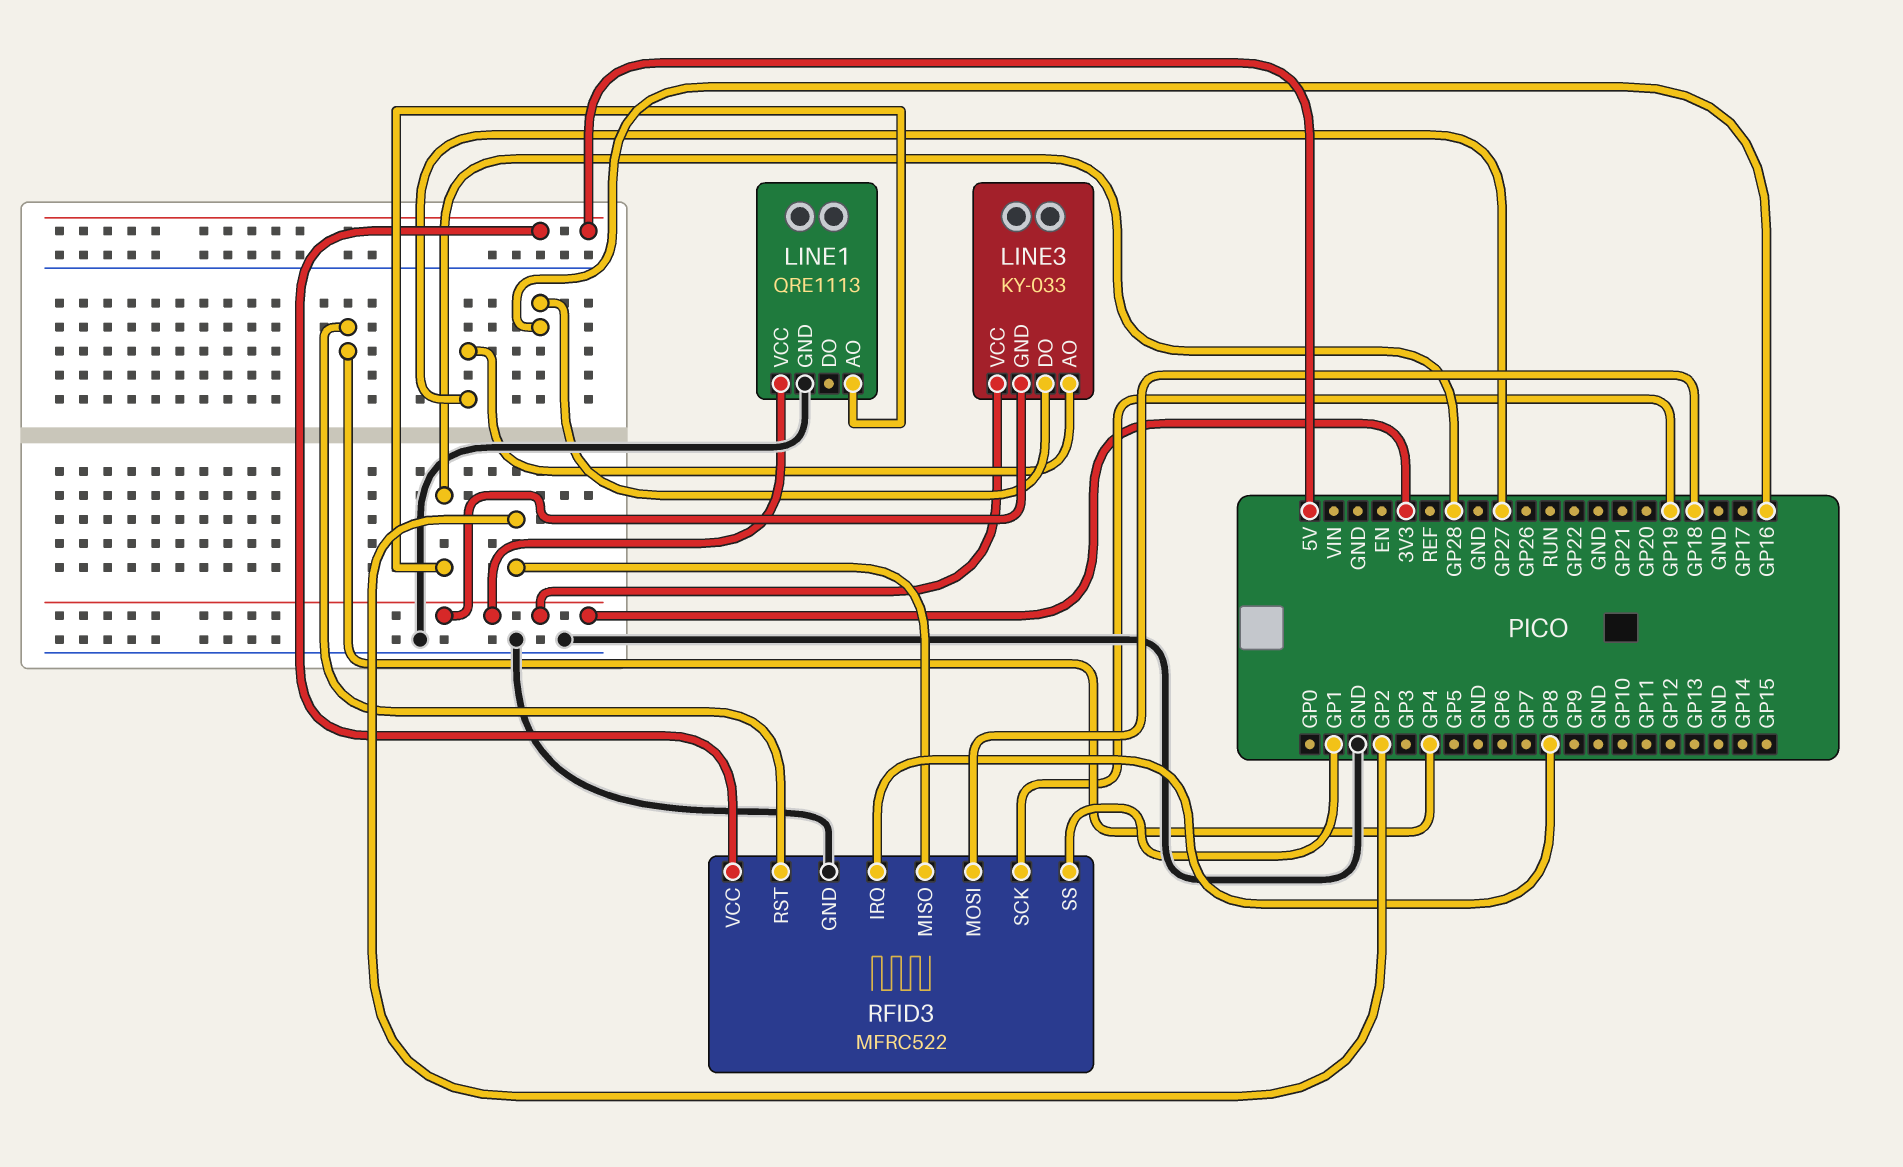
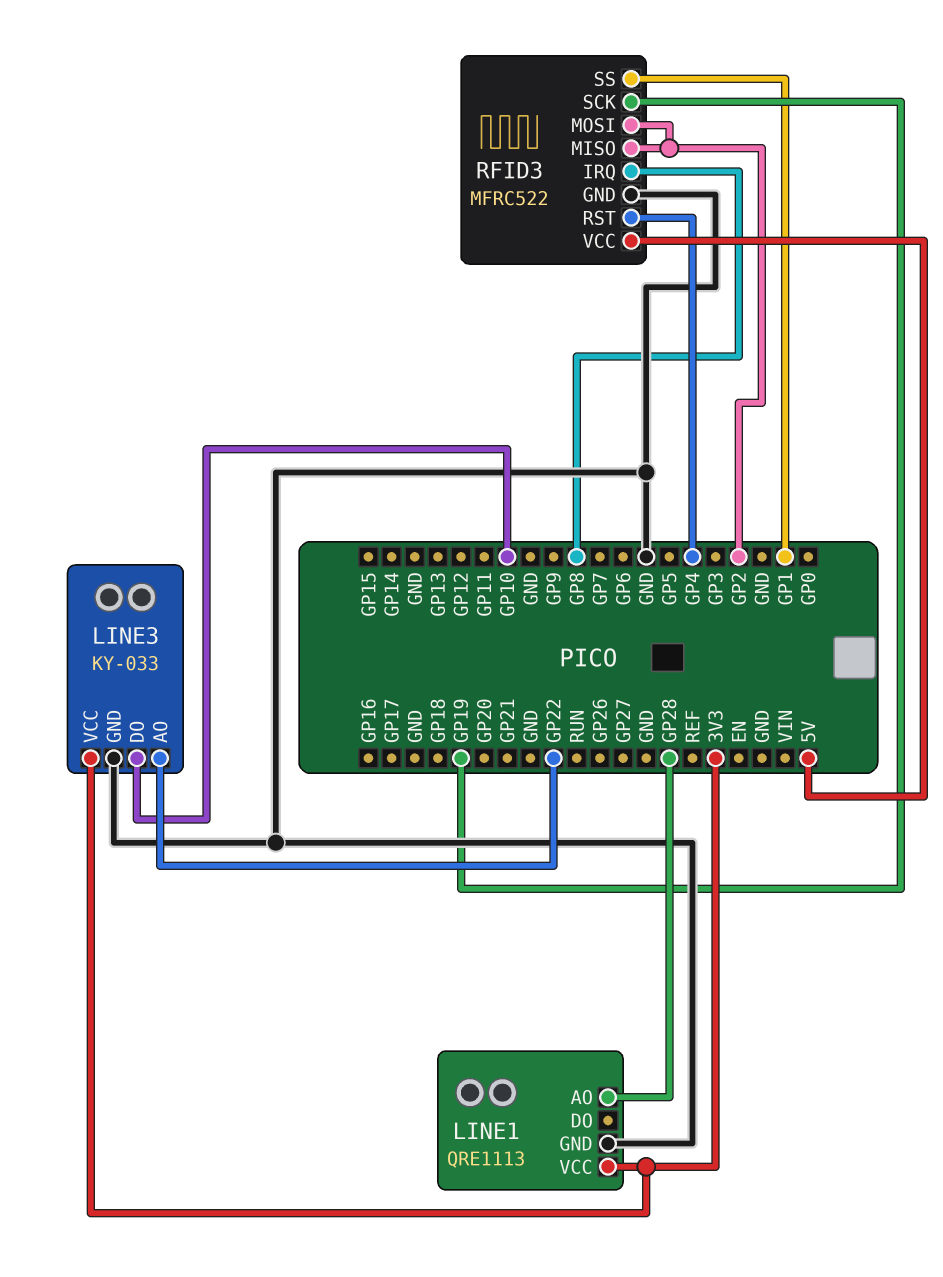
LINE3 pin AO: GP27 -> GP22
LINE3 pin DO: GP16 -> GP10
LINE3 pin GND: 3V3 -> GND
RFID3 pin MOSI: GP18 -> GP2

